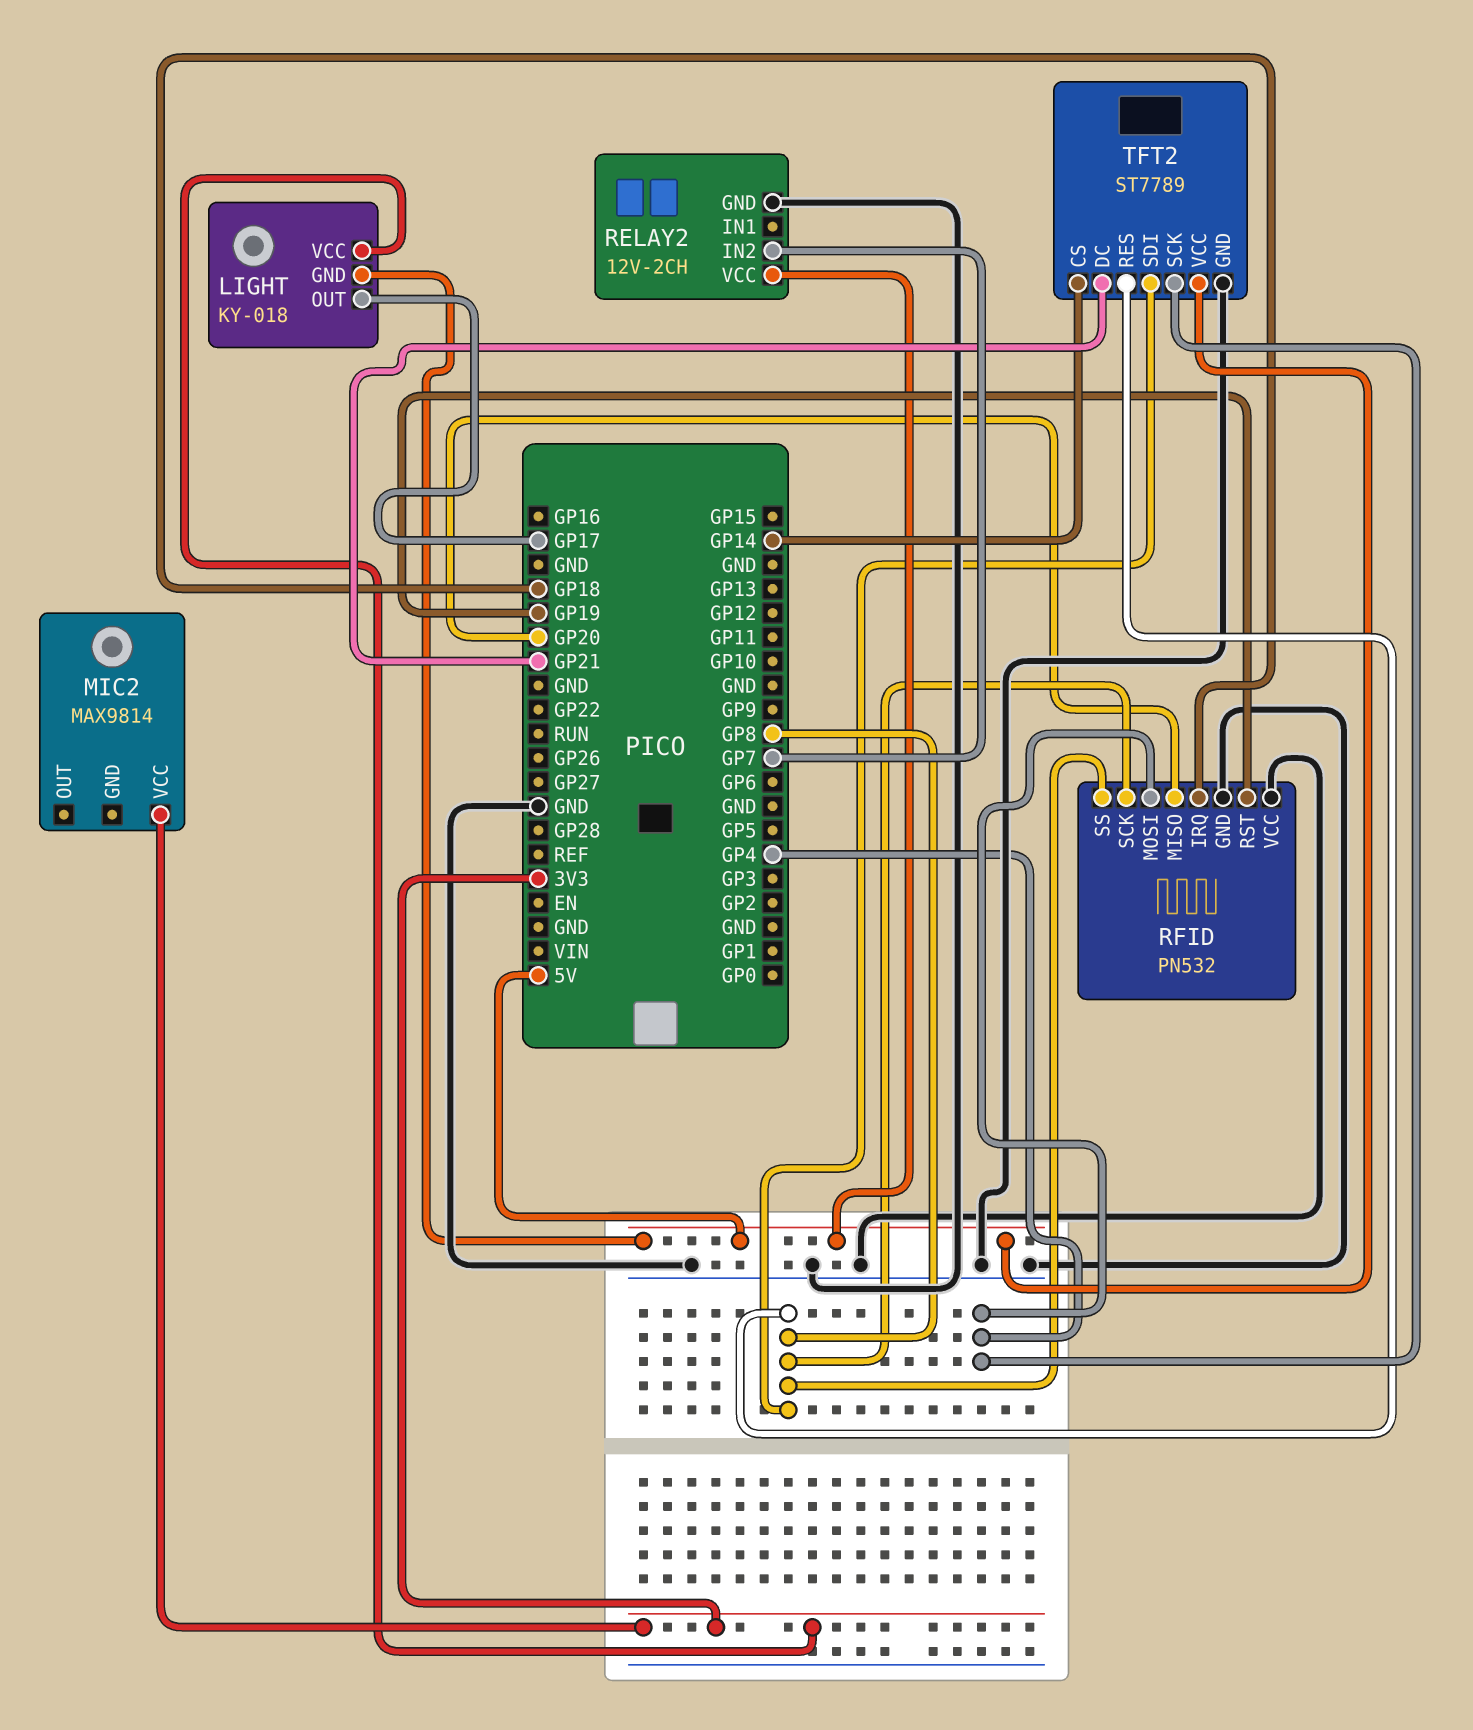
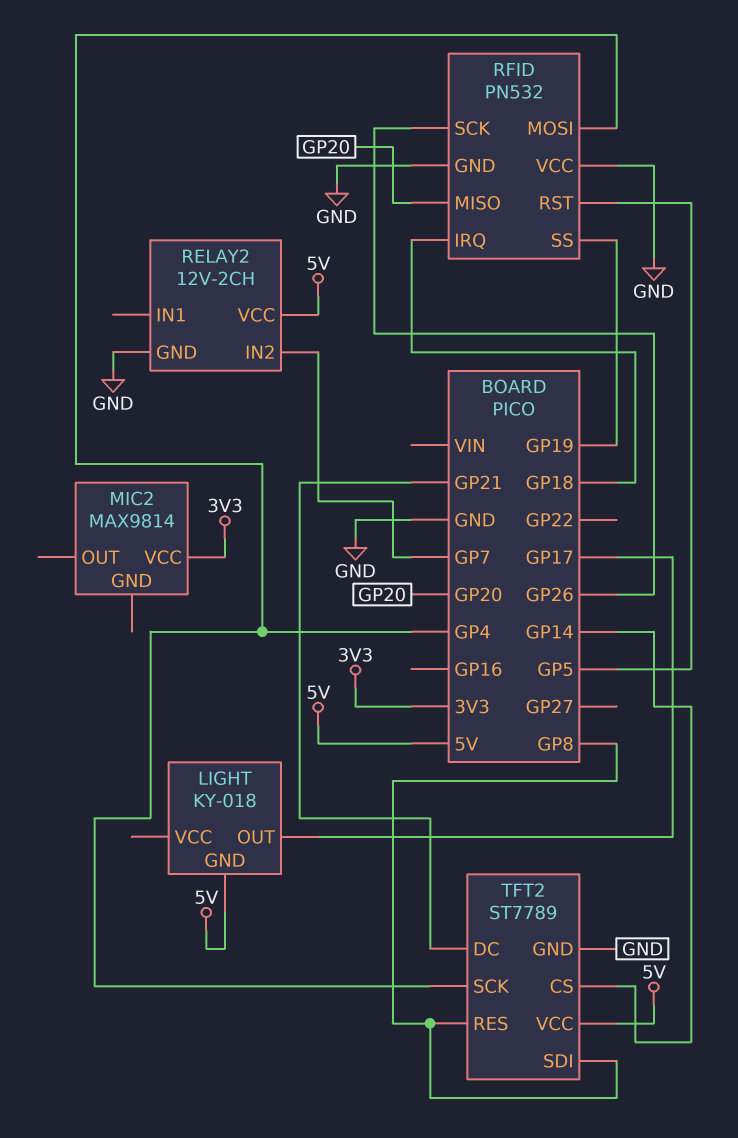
LIGHT pin VCC: 3V3 -> none
RFID pin RST: GP19 -> GP5
RFID pin SCK: GP8 -> GP26
RFID pin SS: GP8 -> GP19

